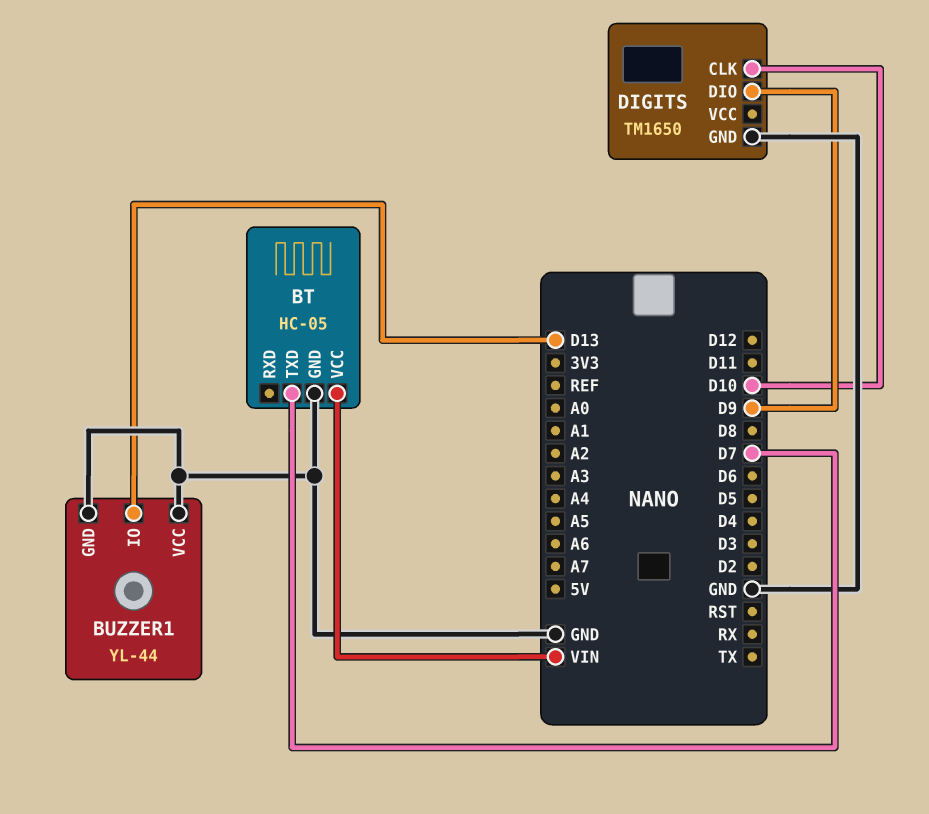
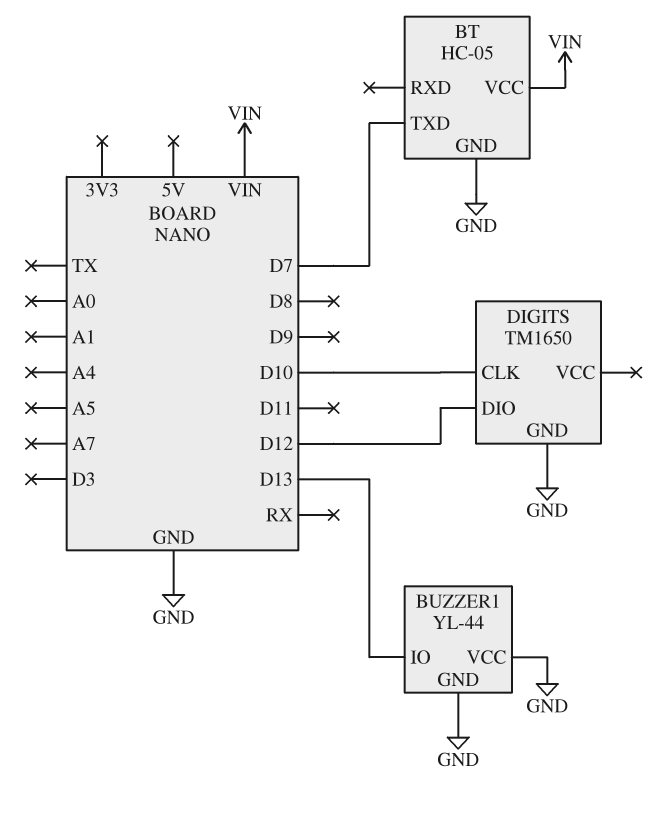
DIGITS pin DIO: D9 -> D12

